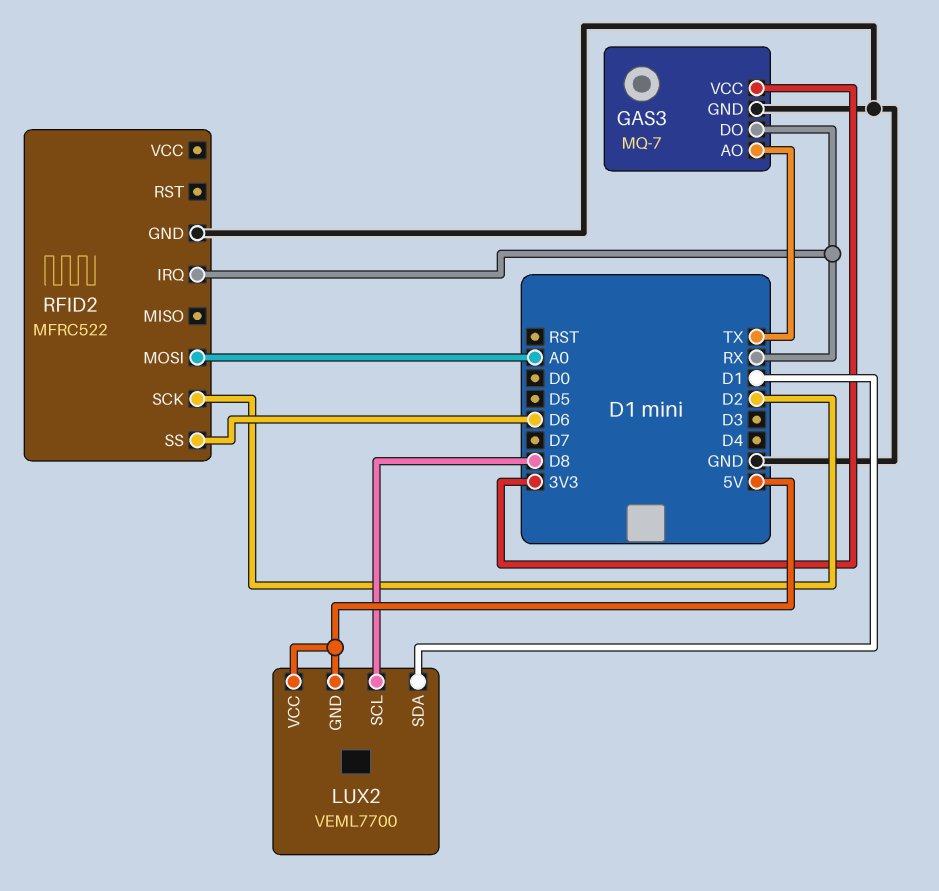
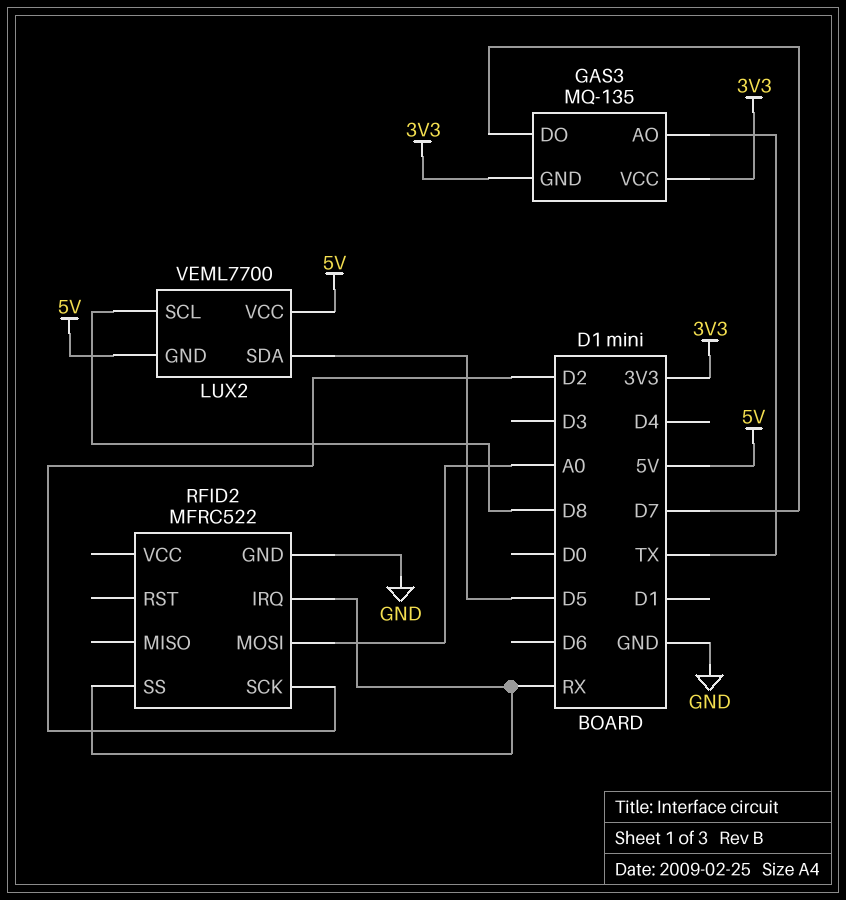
GAS3: MQ-7 -> MQ-135
GAS3 pin DO: RX -> D7
GAS3 pin GND: GND -> 3V3
LUX2 pin SDA: D1 -> D5
RFID2 pin SS: D6 -> RX

